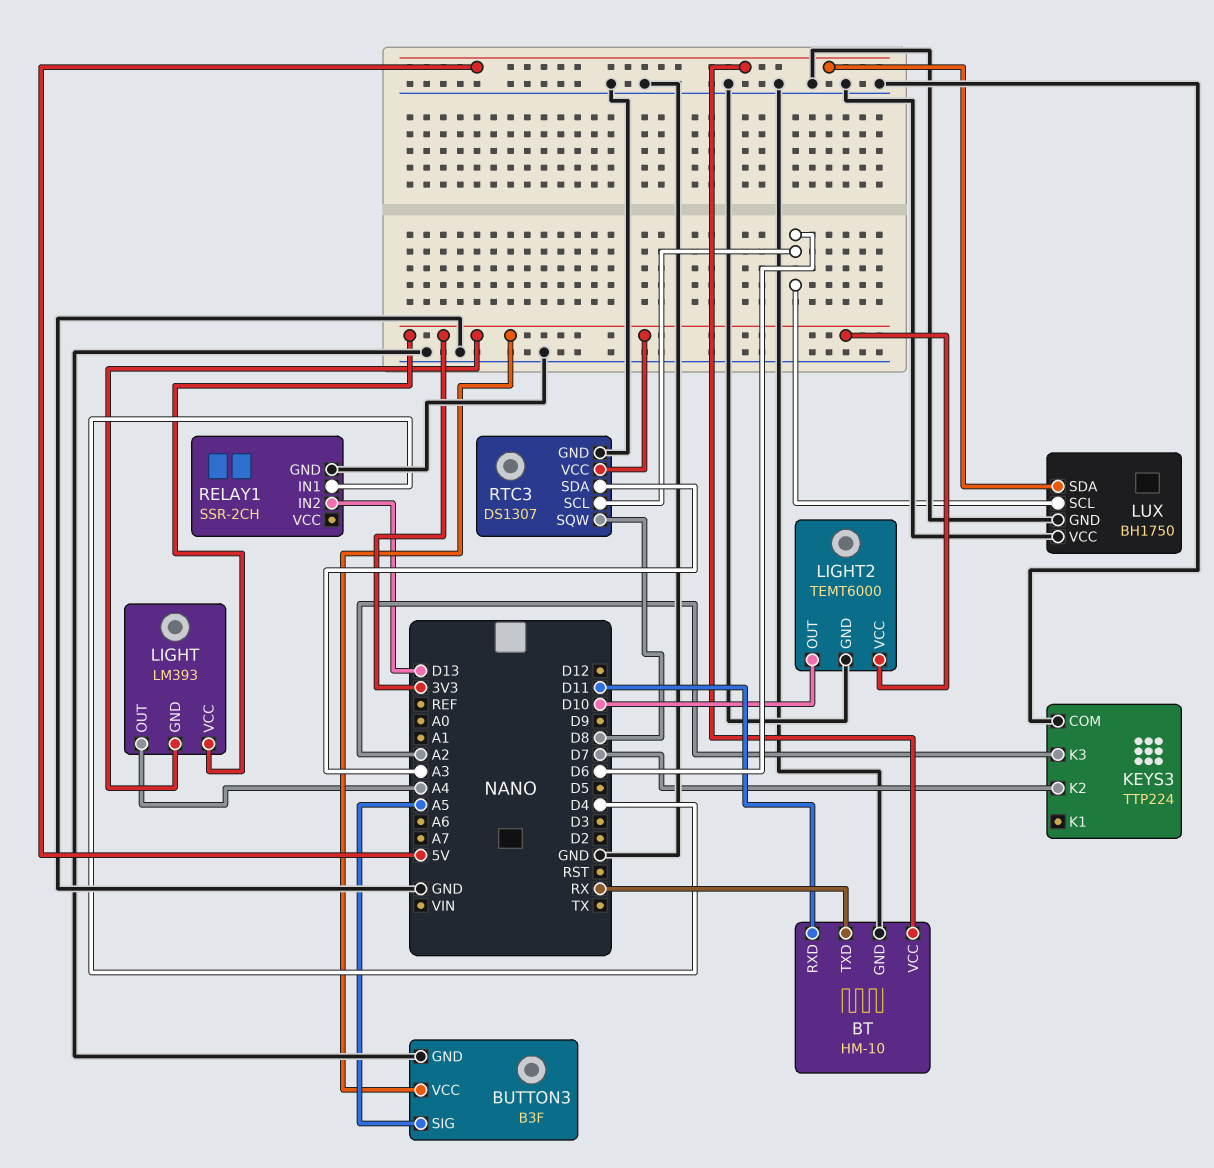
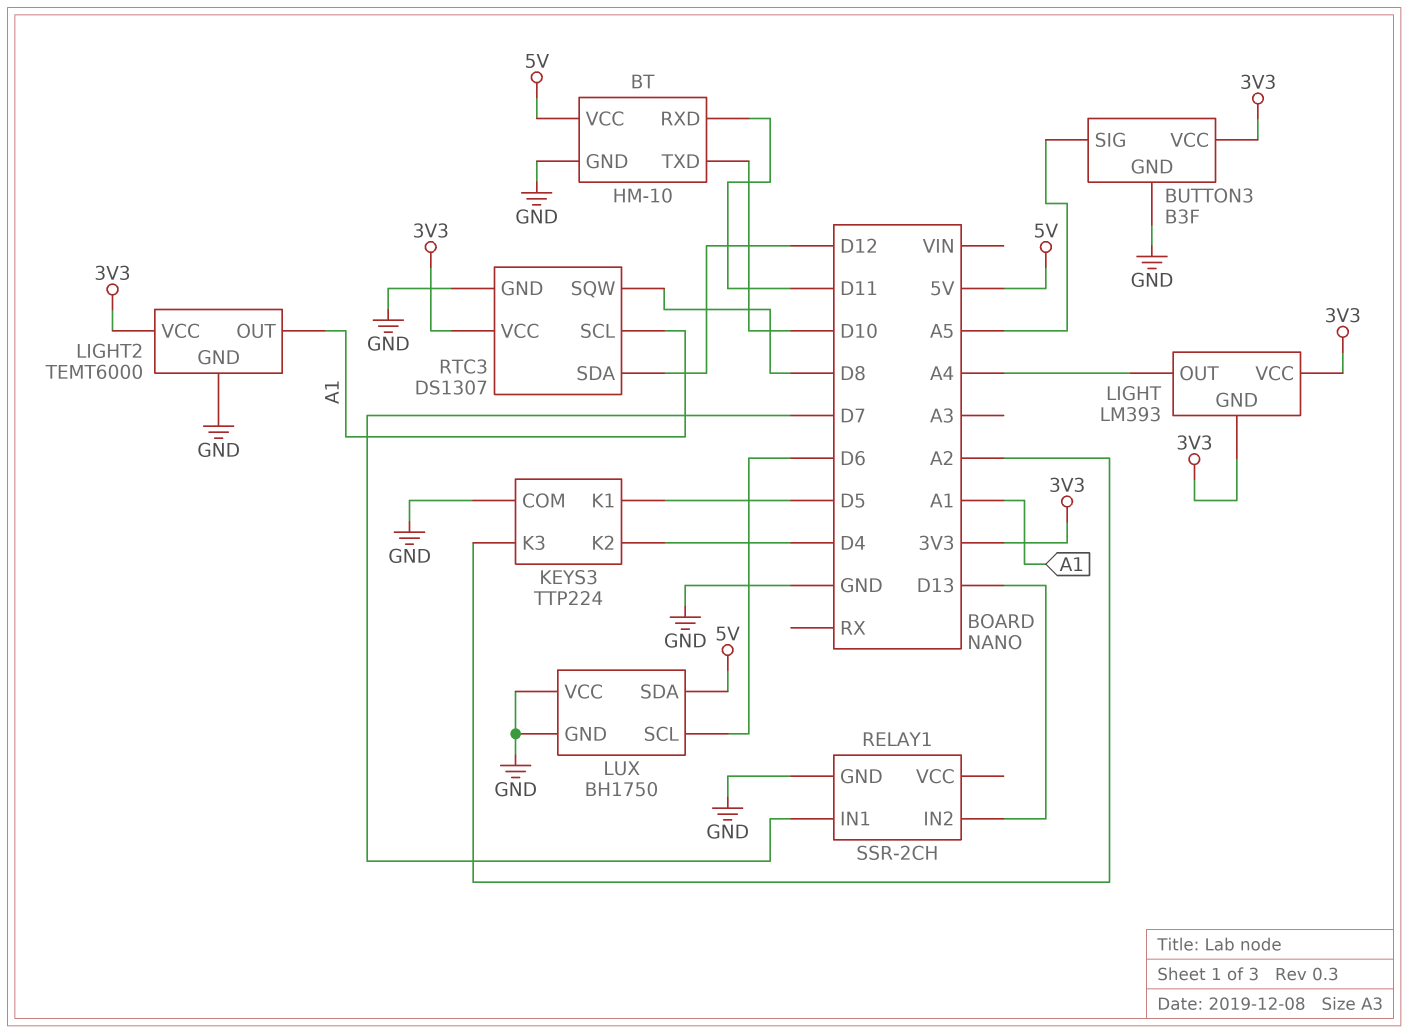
BT pin TXD: RX -> D10
KEYS3 pin K1: none -> D5
KEYS3 pin K2: D7 -> D4
LIGHT2 pin OUT: D10 -> A1
RELAY1 pin IN1: D4 -> D7
RTC3 pin SCL: D6 -> A1
RTC3 pin SDA: A3 -> D12

